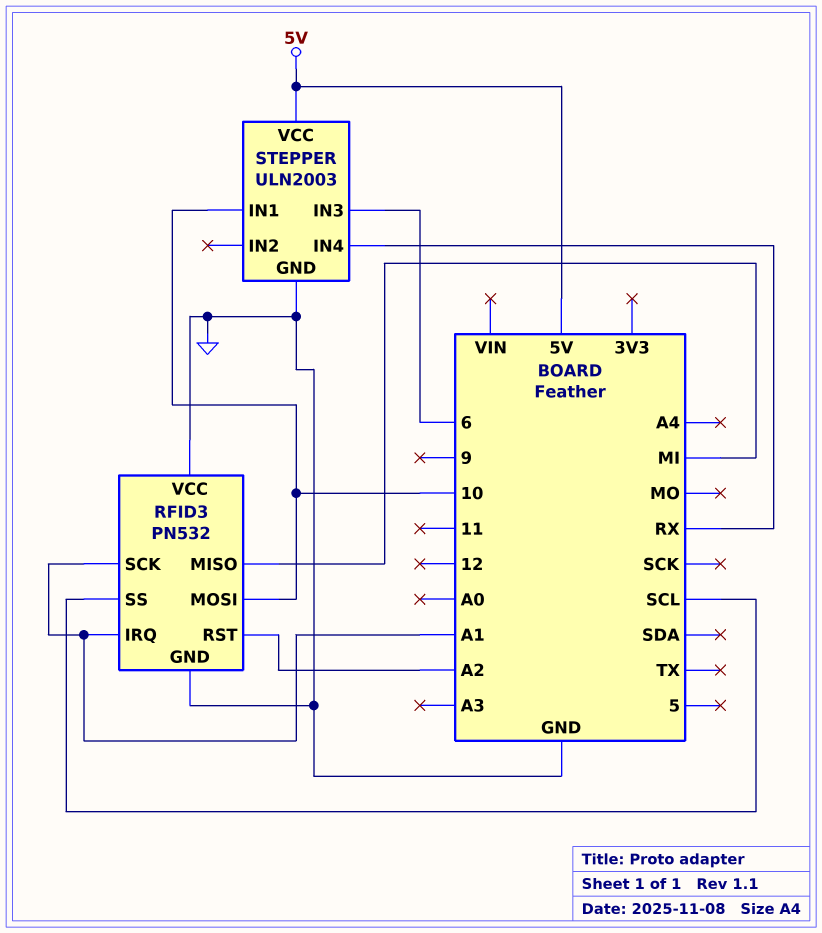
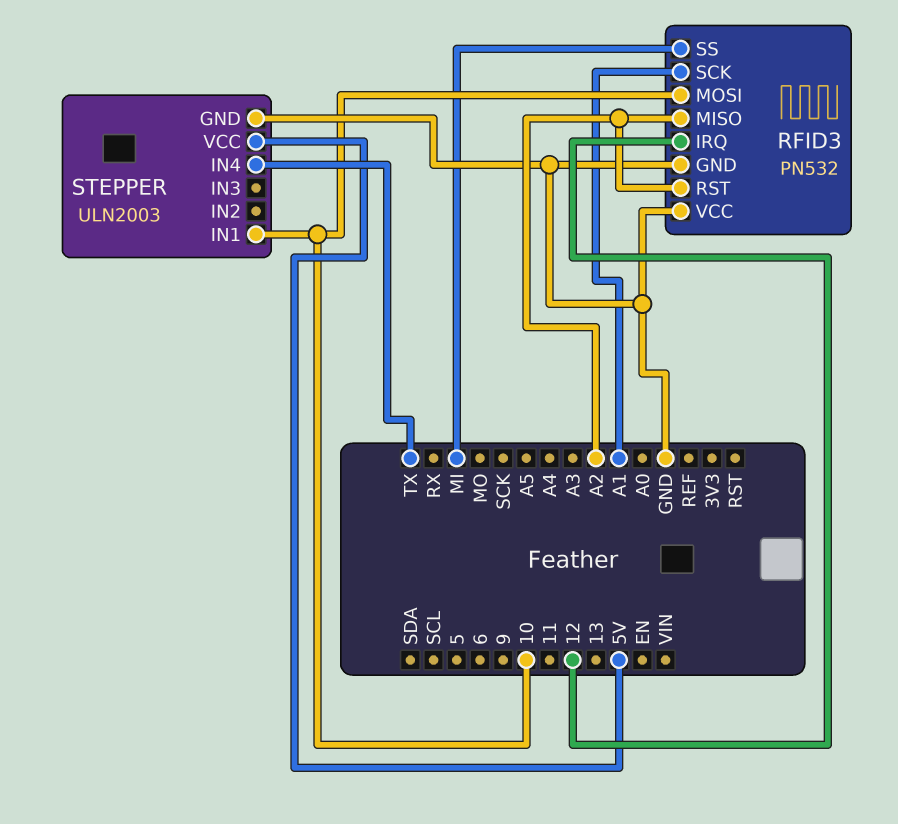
RFID3 pin IRQ: A1 -> 12
RFID3 pin MISO: MI -> A2
RFID3 pin SS: SCL -> MI
STEPPER pin IN3: 6 -> none
STEPPER pin IN4: RX -> TX

